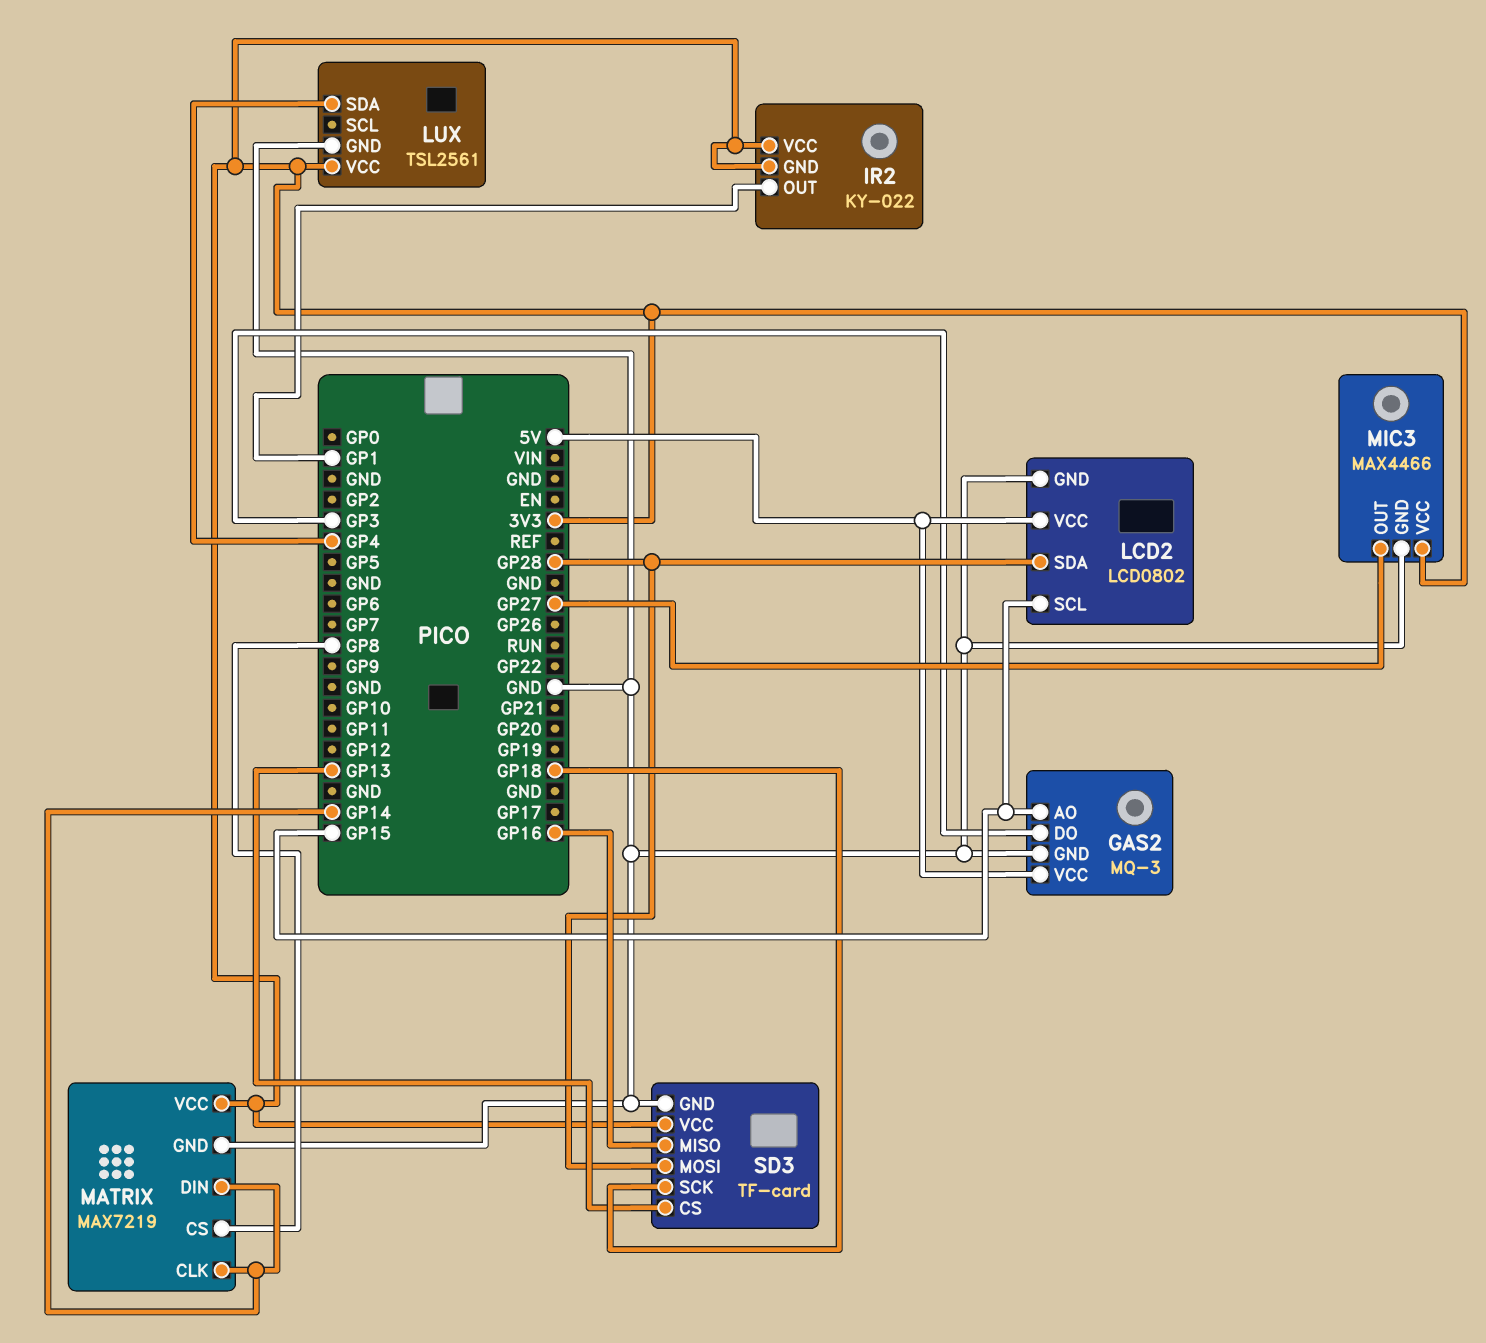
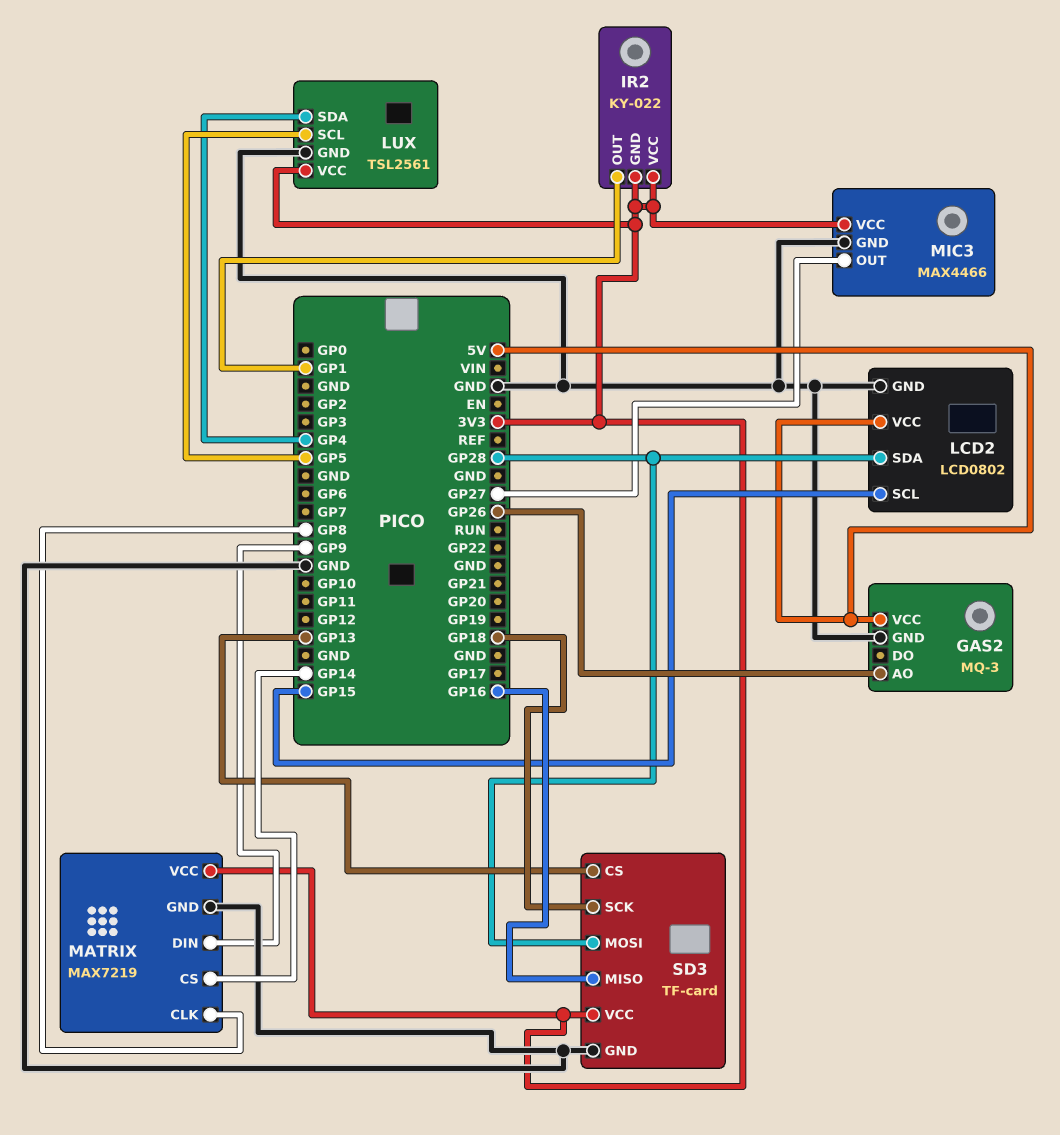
GAS2 pin AO: GP15 -> GP26
GAS2 pin DO: GP3 -> none
LUX pin SCL: none -> GP5
MATRIX pin CLK: GP14 -> GP8
MATRIX pin CS: GP8 -> GP14
MATRIX pin DIN: GP14 -> GP9

